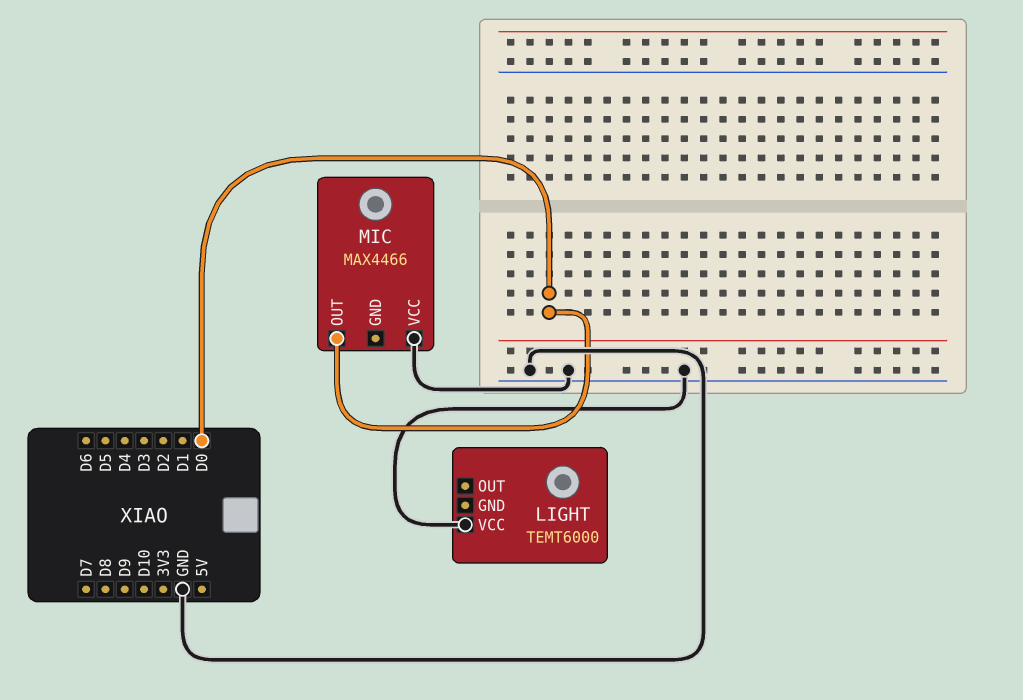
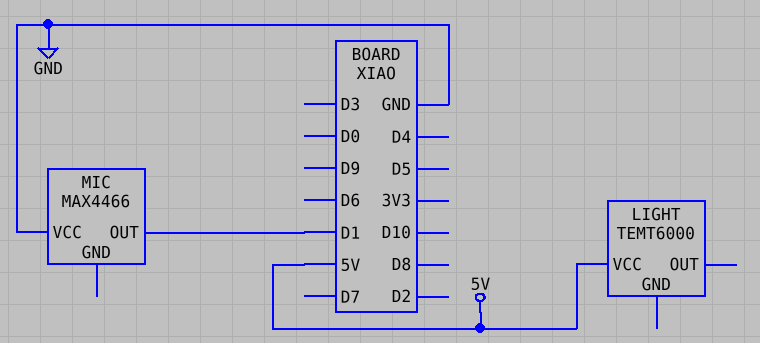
LIGHT pin VCC: GND -> 5V
MIC pin OUT: D0 -> D1

